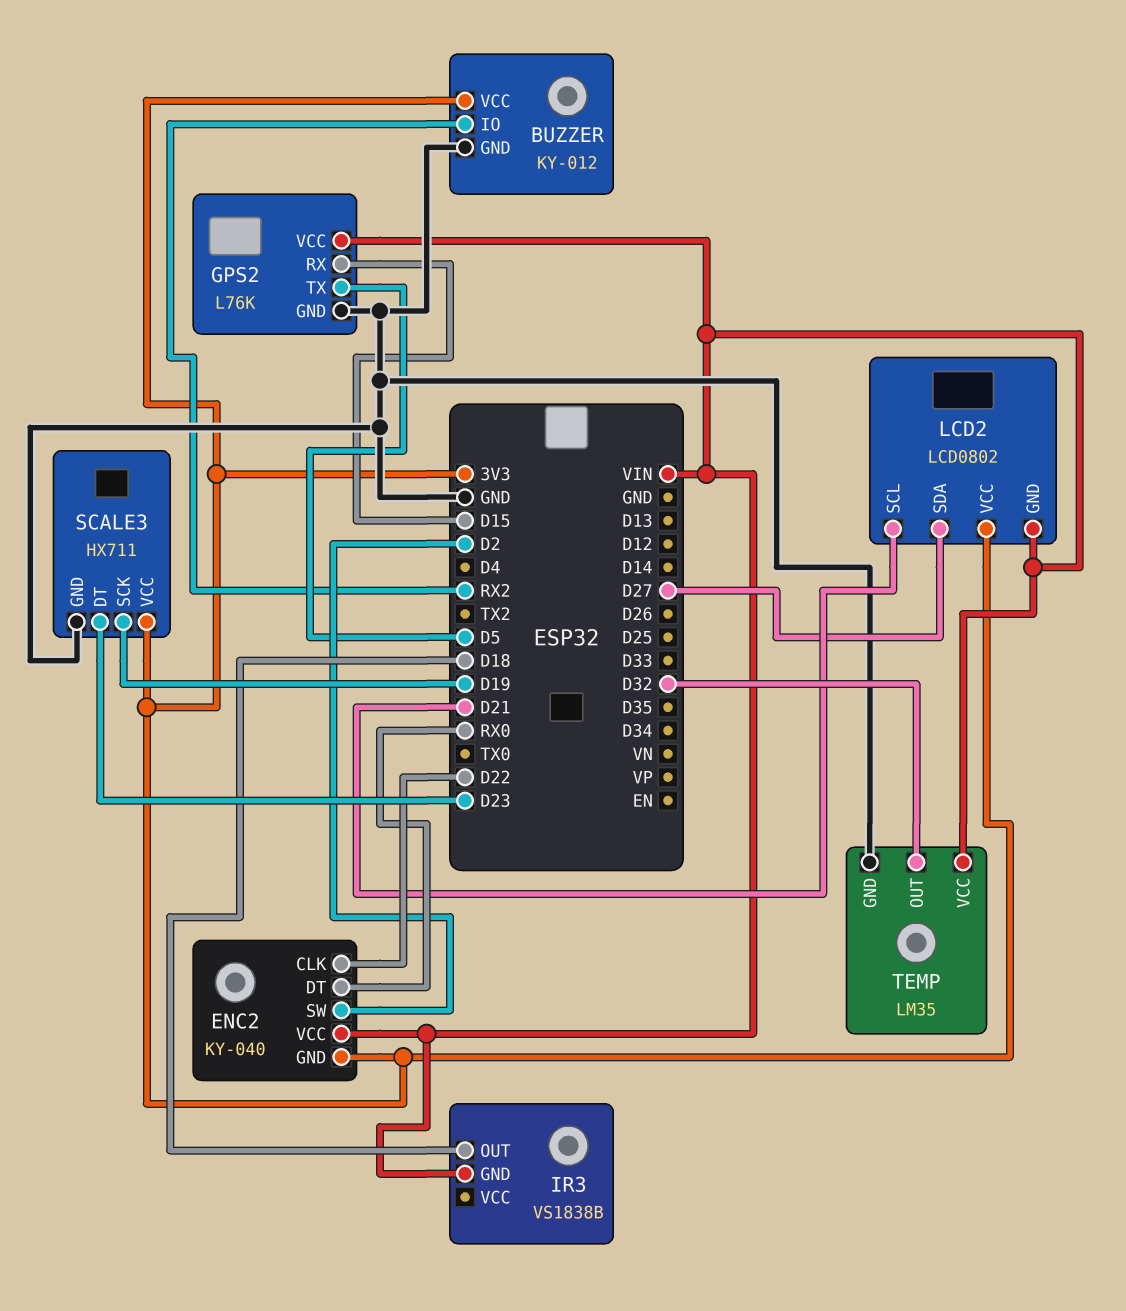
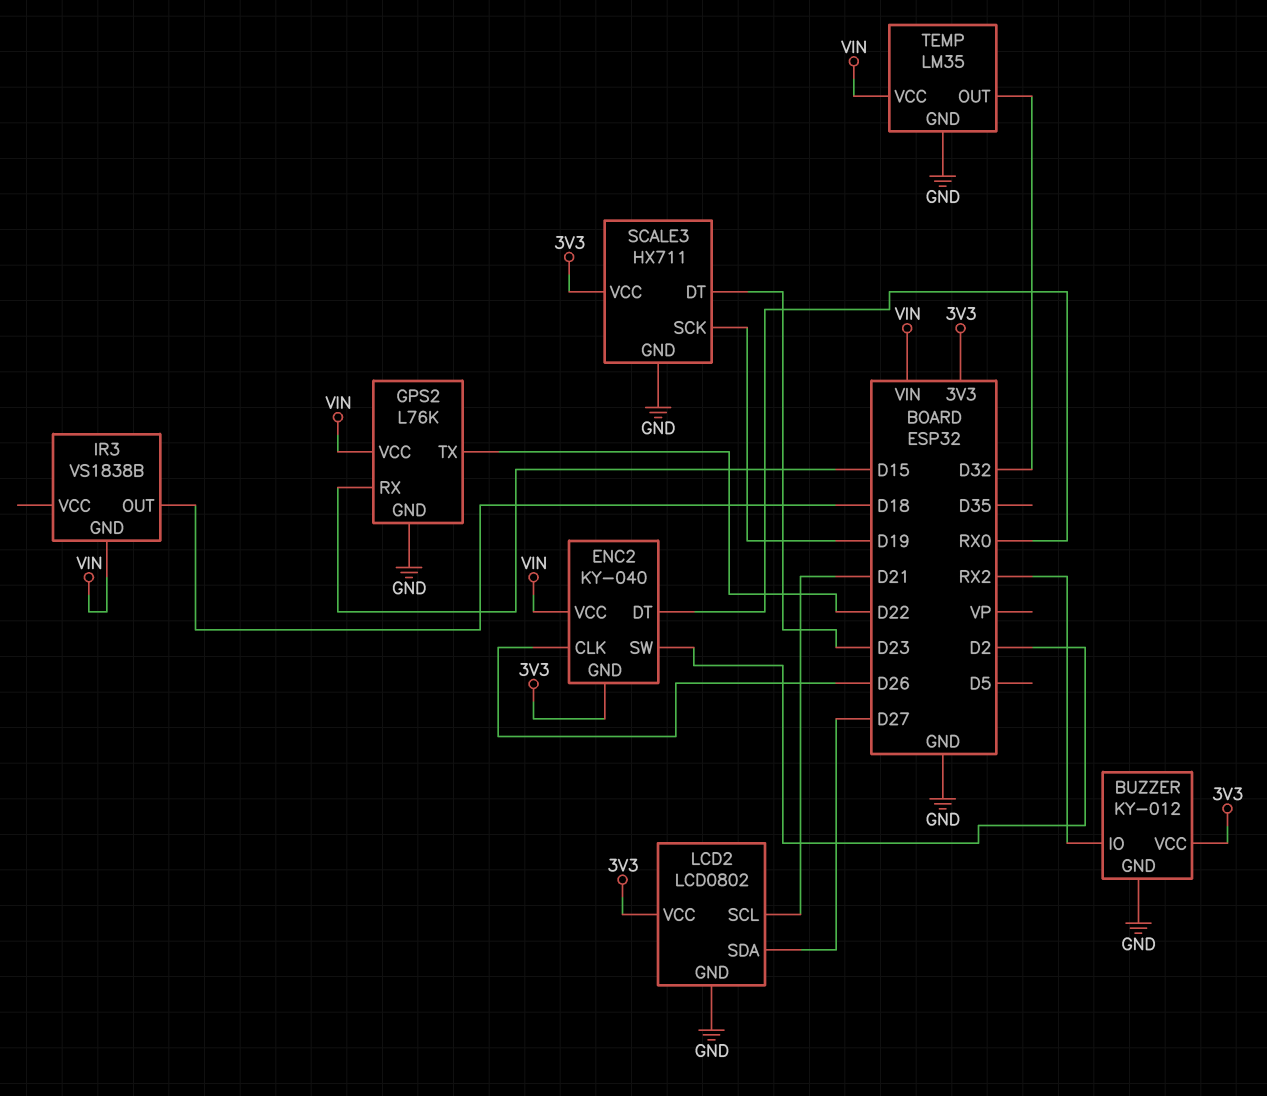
ENC2 pin CLK: D22 -> D26
GPS2 pin TX: D5 -> D22
LCD2 pin GND: VIN -> GND

